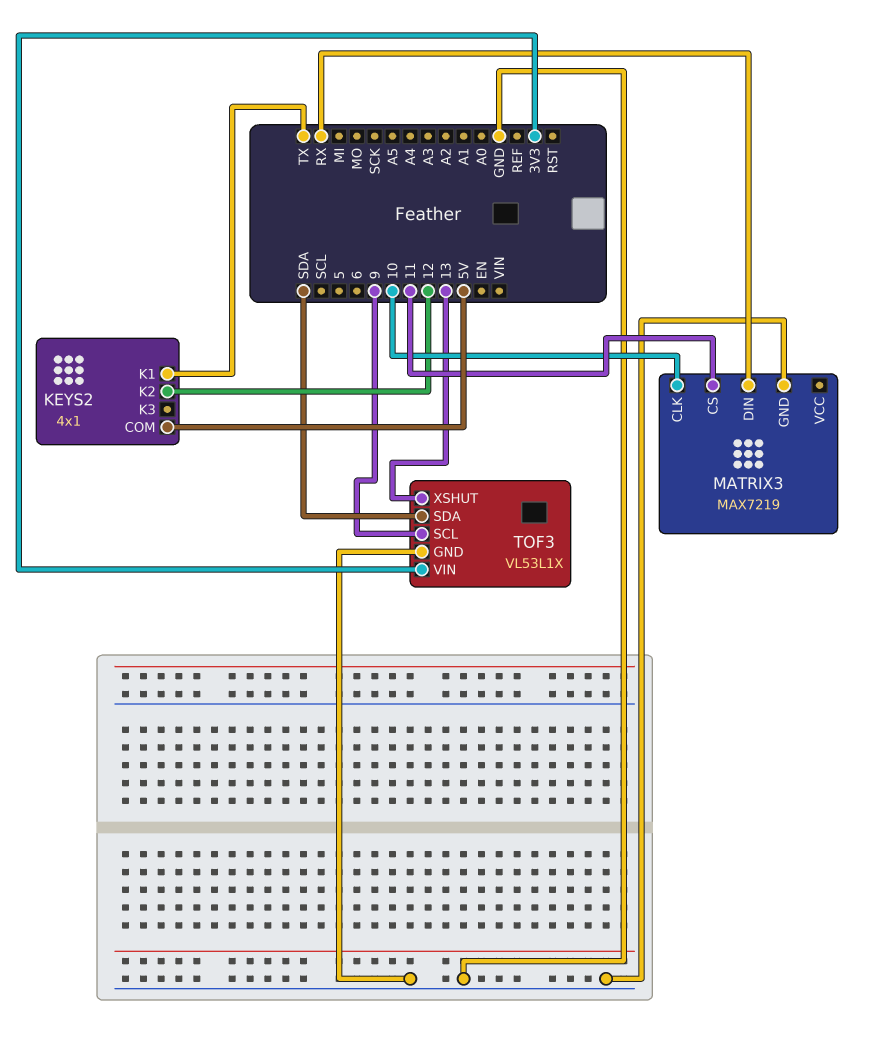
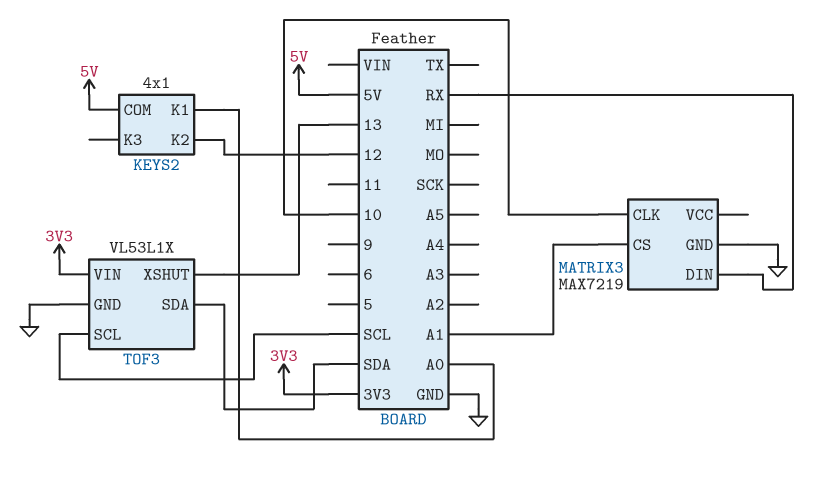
KEYS2 pin K1: TX -> A0
MATRIX3 pin CS: 11 -> A1
TOF3 pin SCL: 9 -> SCL

